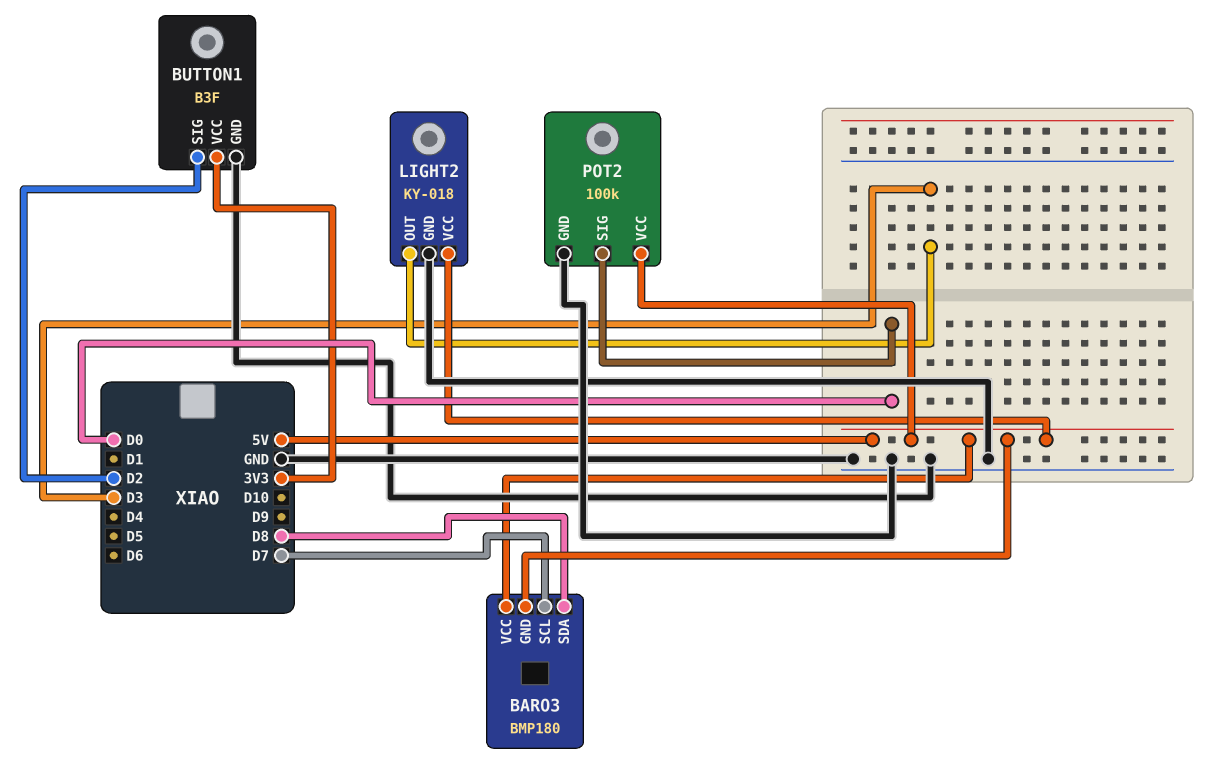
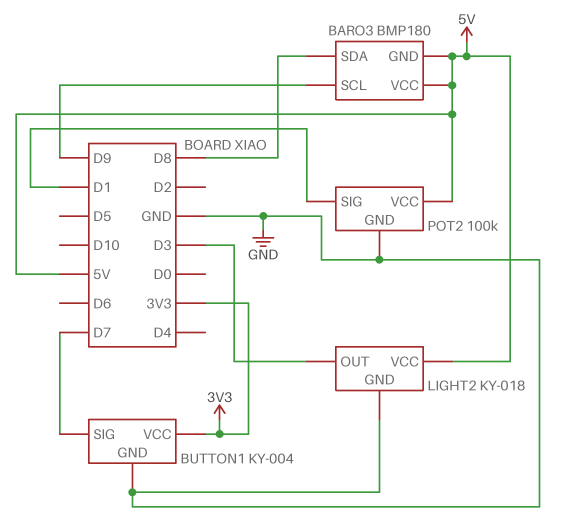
BARO3 pin SCL: D7 -> D9
BUTTON1: B3F -> KY-004
BUTTON1 pin SIG: D2 -> D7
POT2 pin SIG: D0 -> D1

